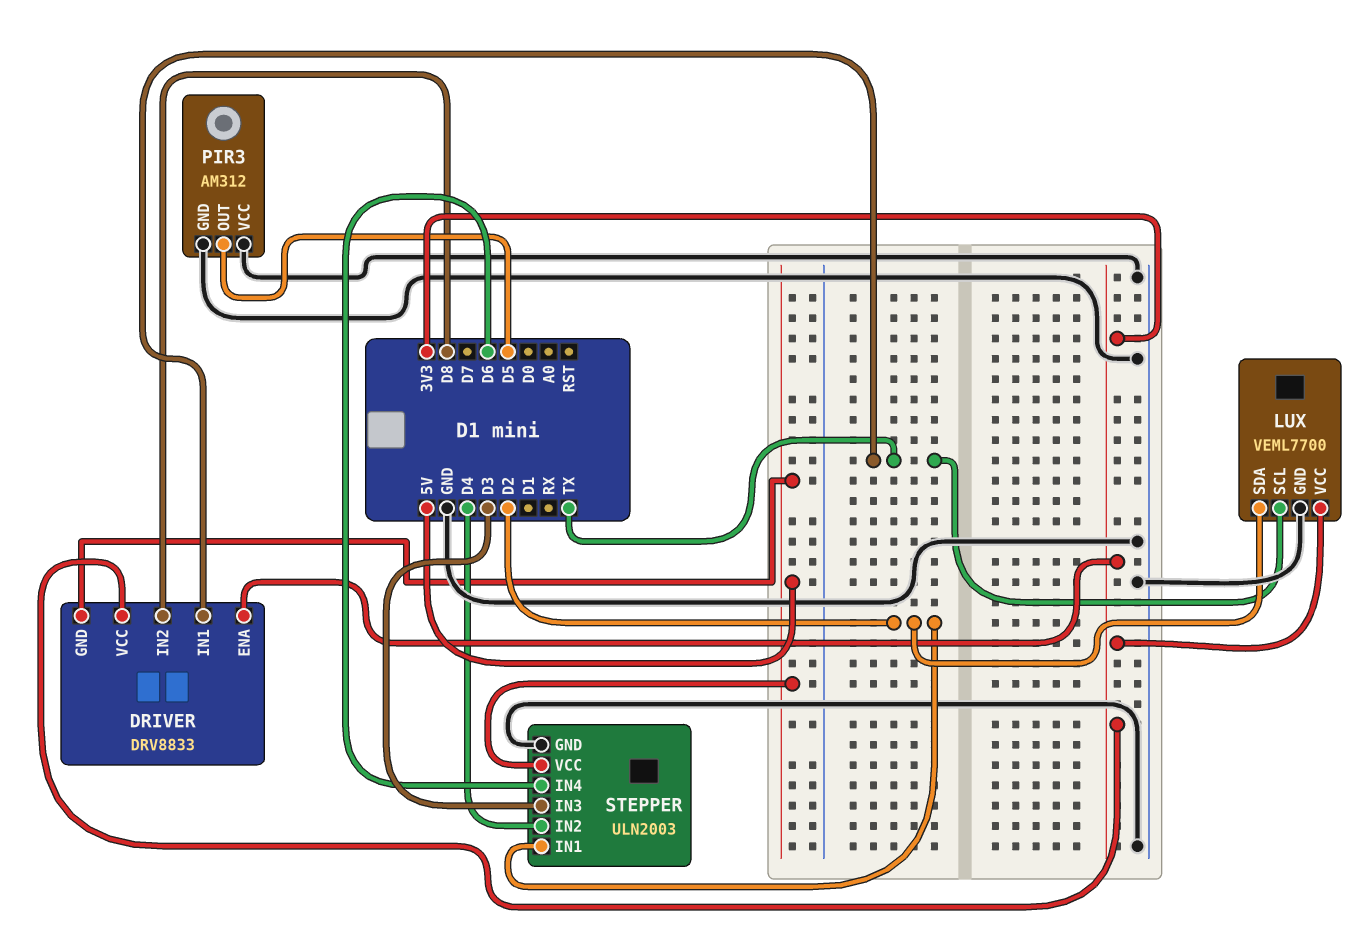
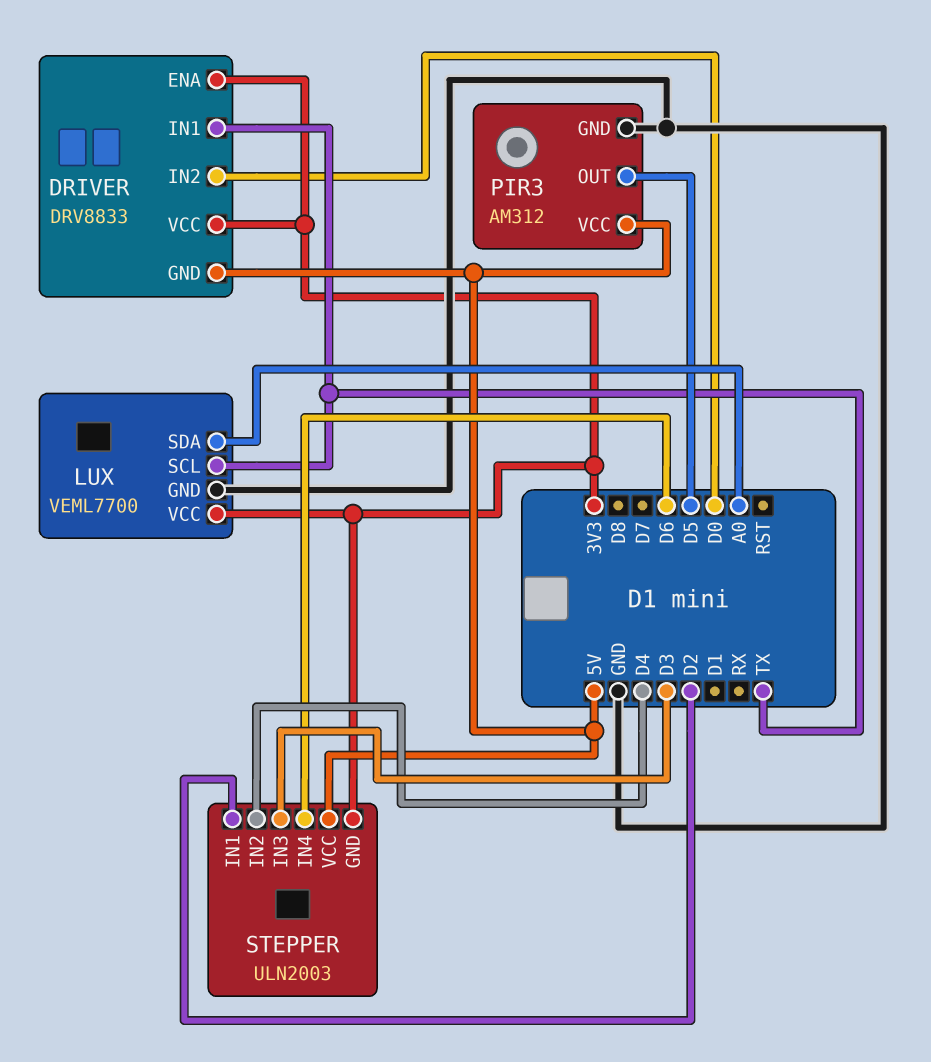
DRIVER pin IN2: D8 -> D0
LUX pin SDA: D2 -> A0
PIR3 pin VCC: GND -> 5V
STEPPER pin GND: GND -> 3V3

